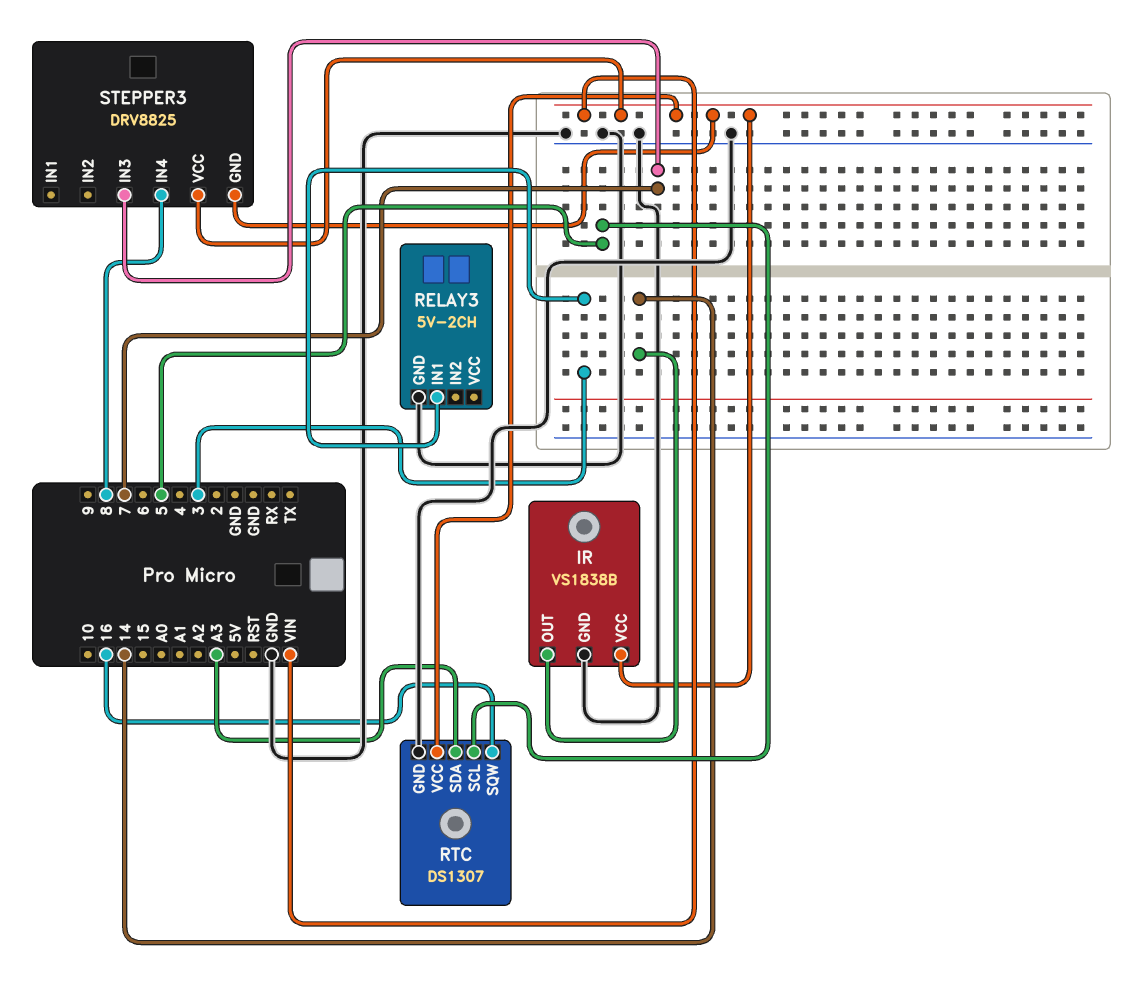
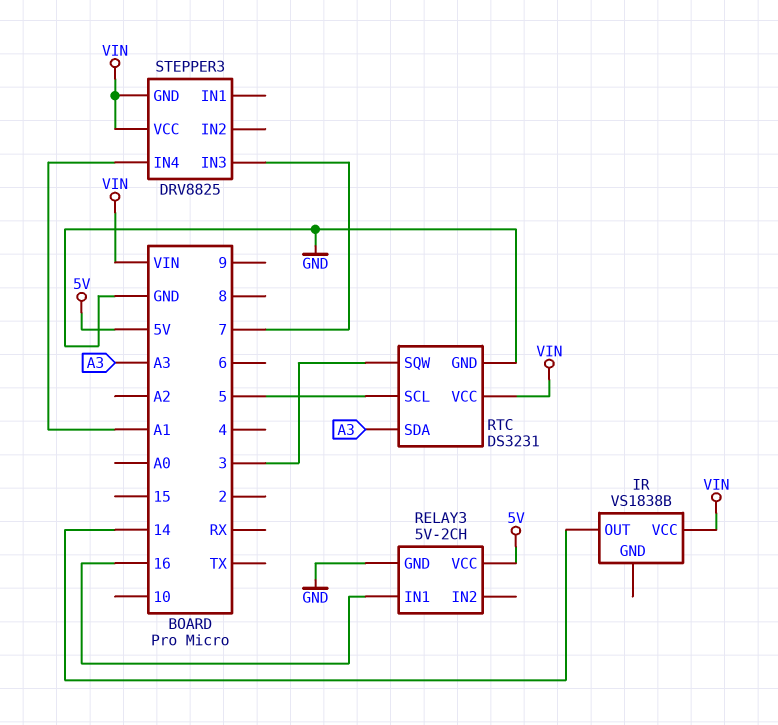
IR pin GND: GND -> none
RELAY3 pin IN1: 3 -> 16
RELAY3 pin VCC: none -> 5V
RTC: DS1307 -> DS3231
RTC pin SQW: 16 -> 3
STEPPER3 pin IN4: 8 -> A1

